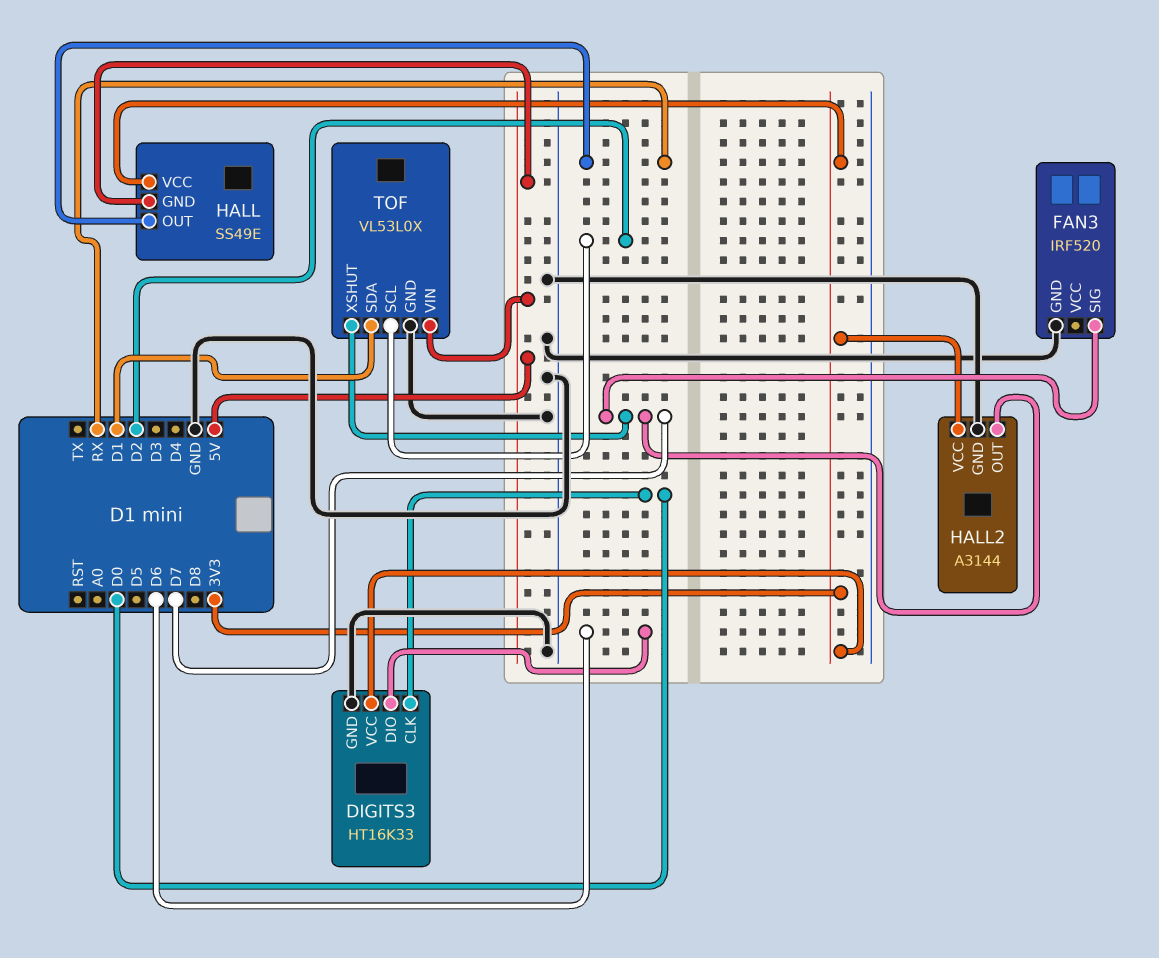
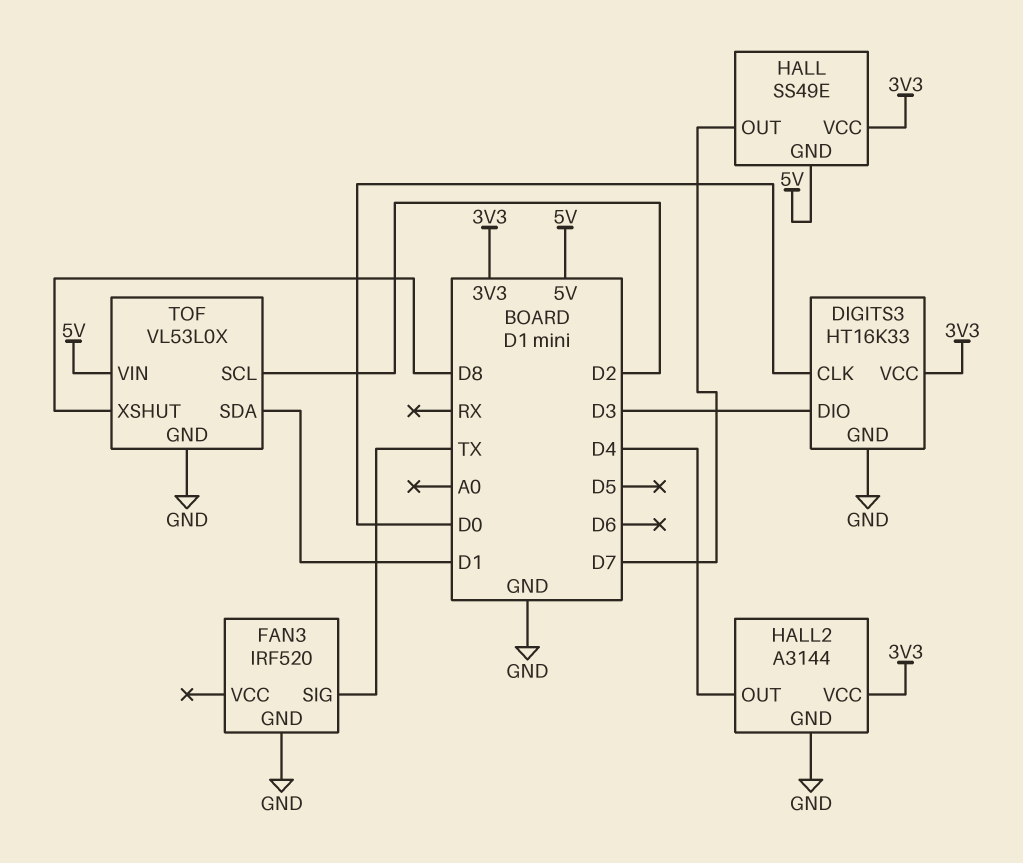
DIGITS3 pin DIO: D6 -> D3
FAN3 pin SIG: D7 -> TX
HALL pin OUT: RX -> D7
HALL2 pin OUT: D7 -> D4
TOF pin XSHUT: D7 -> D8

